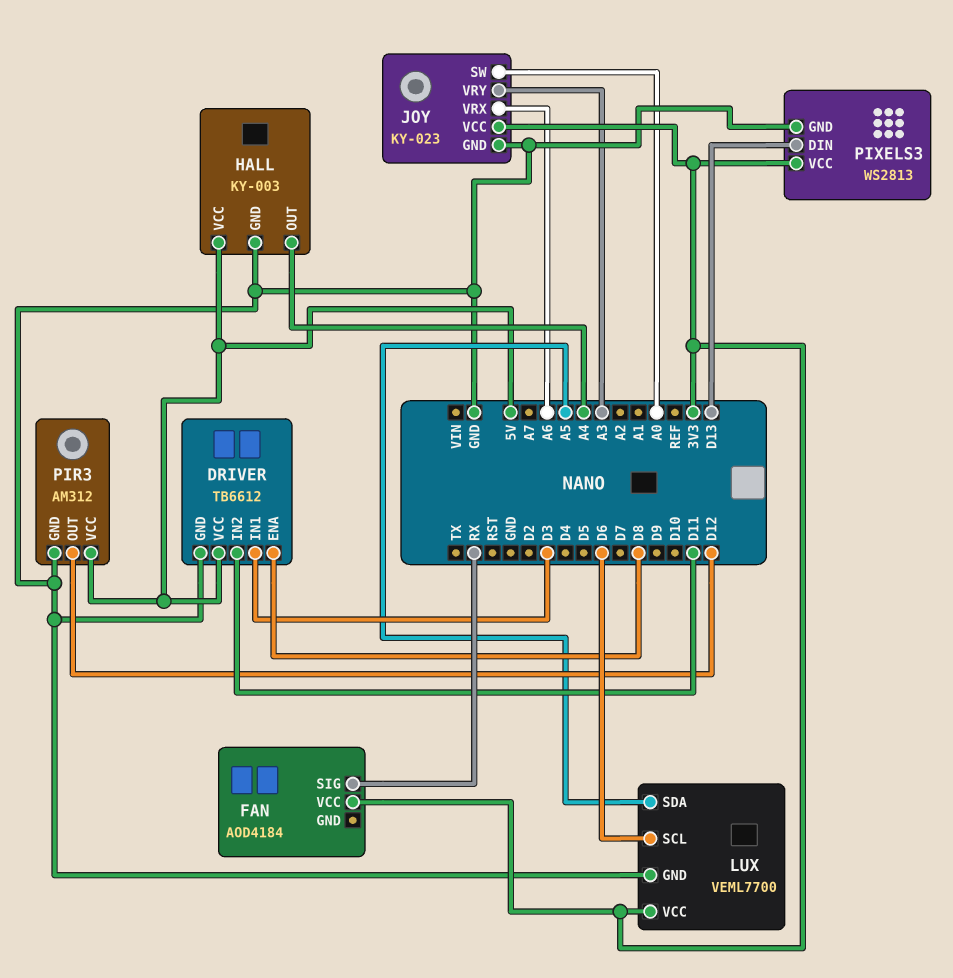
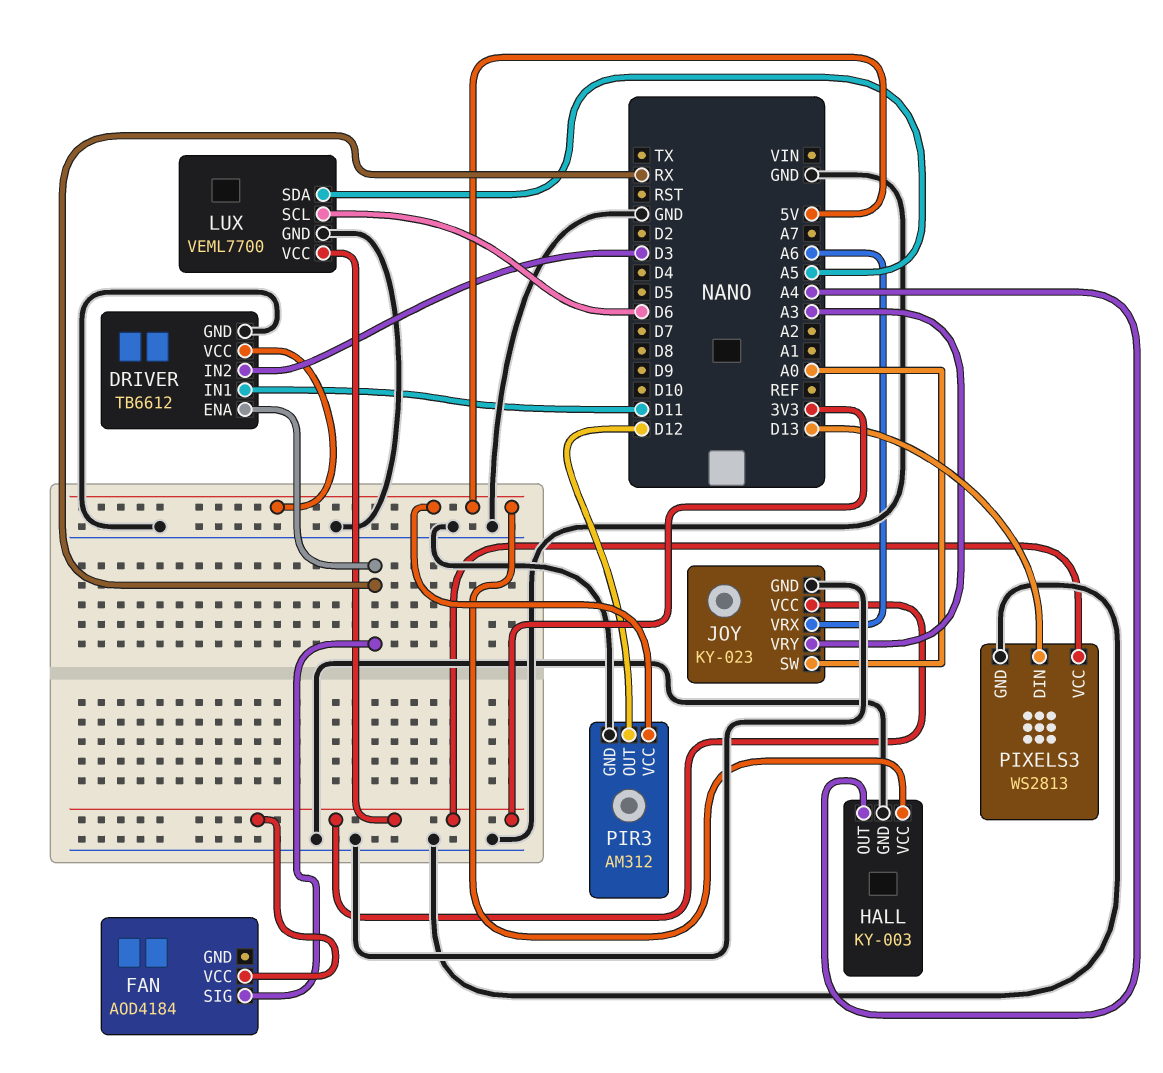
DRIVER pin ENA: D8 -> RX
DRIVER pin IN1: D3 -> D11
DRIVER pin IN2: D11 -> D3

